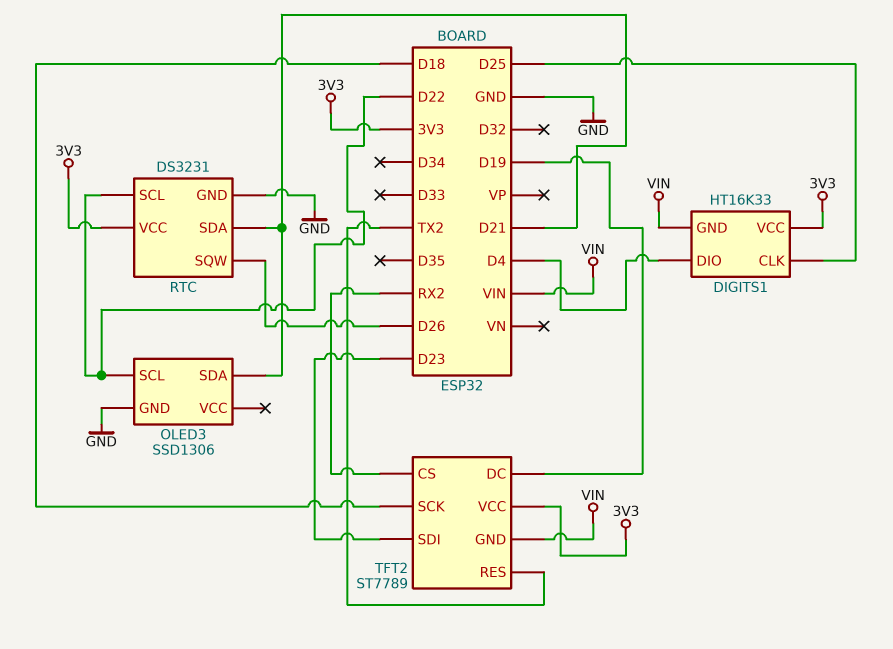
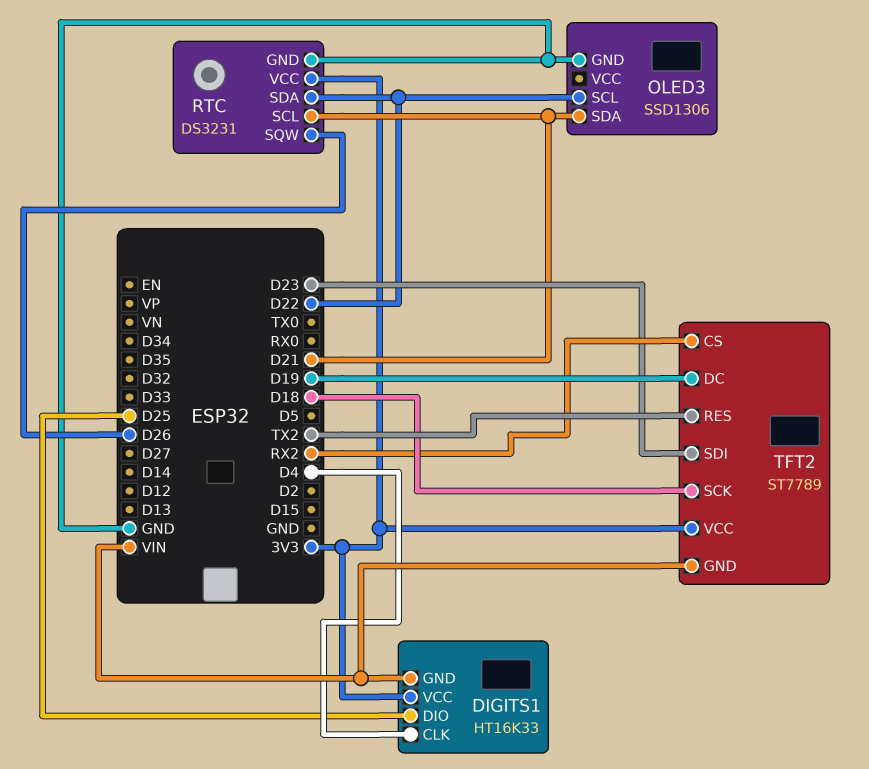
DIGITS1 pin CLK: D25 -> D4
DIGITS1 pin DIO: D4 -> D25
RTC pin SCL: D22 -> D21
RTC pin SDA: D21 -> D22

